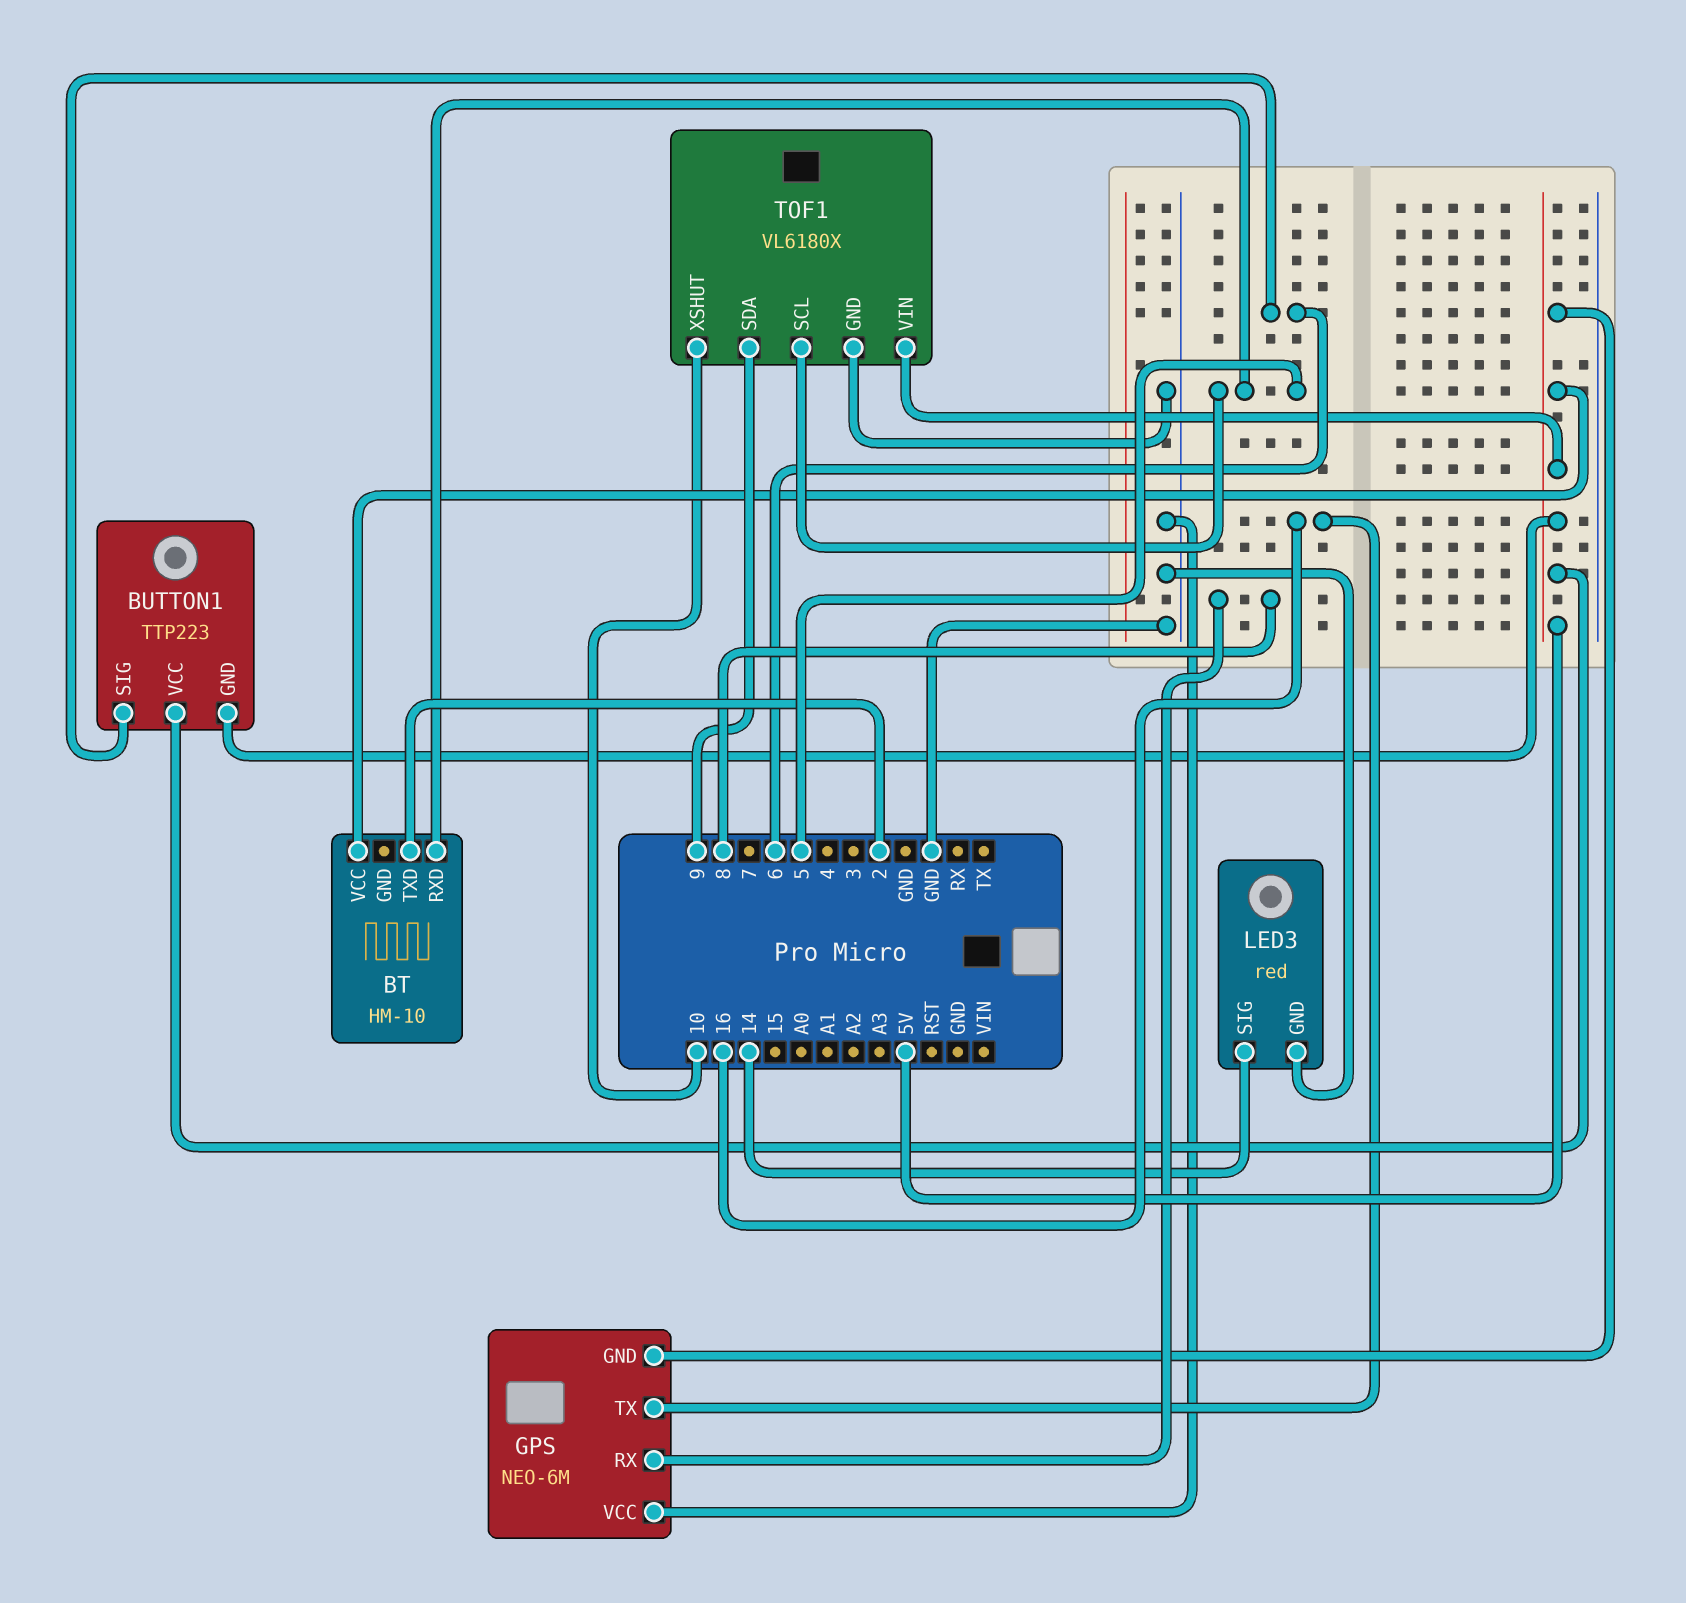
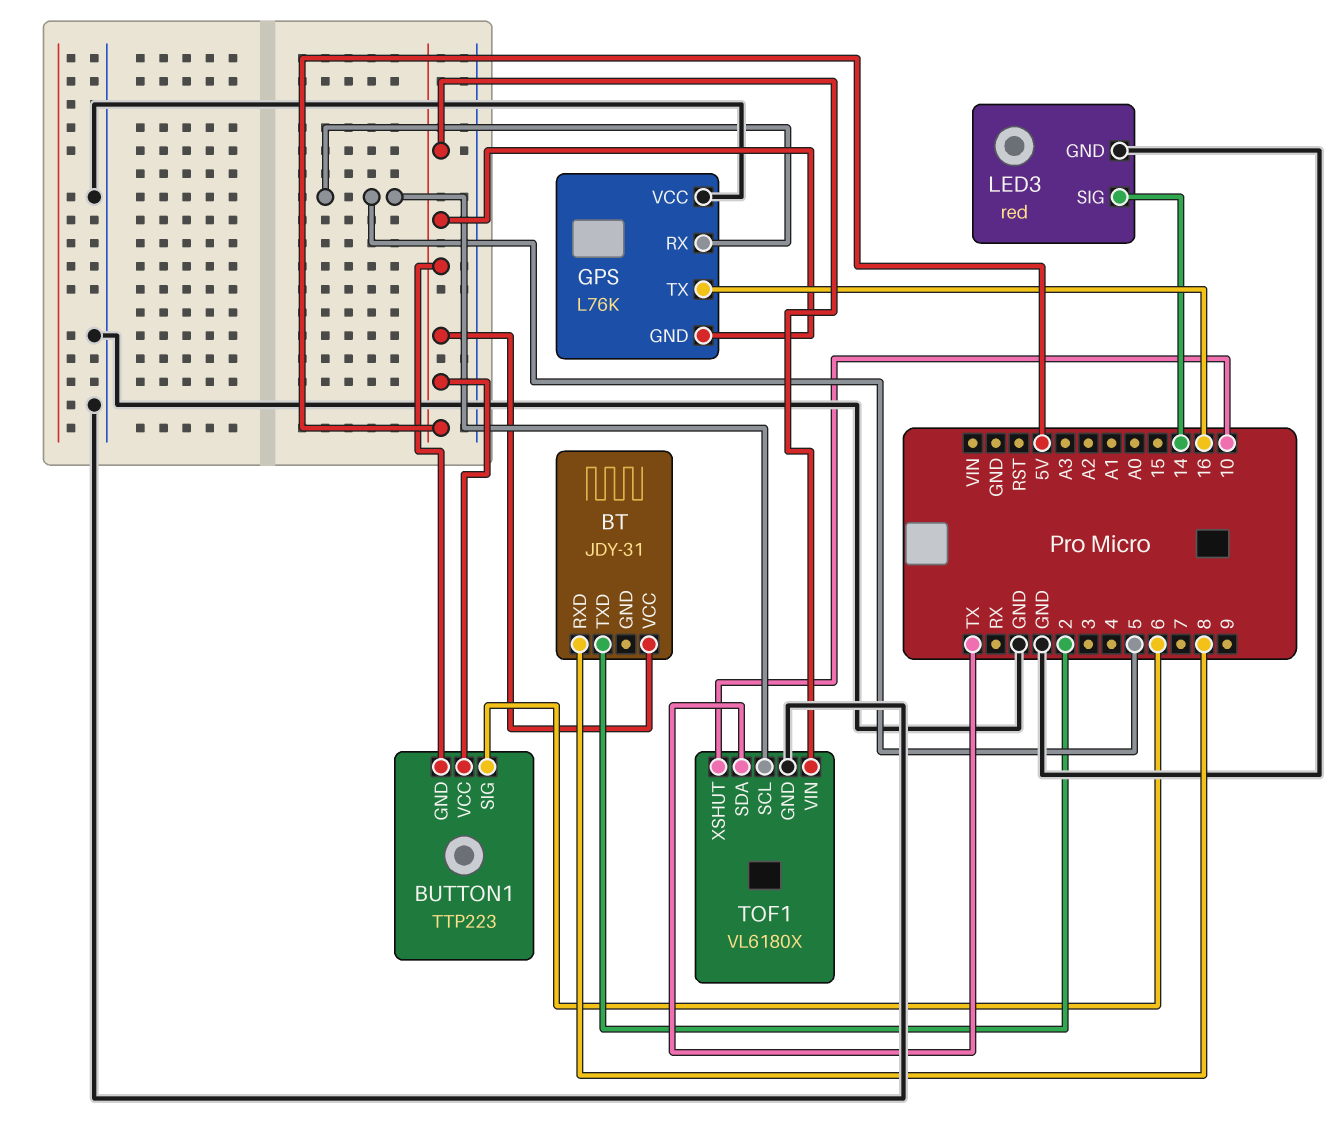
BT: HM-10 -> JDY-31
BT pin RXD: 5 -> 8
GPS: NEO-6M -> L76K
GPS pin RX: 8 -> 5
TOF1 pin SDA: 9 -> TX

